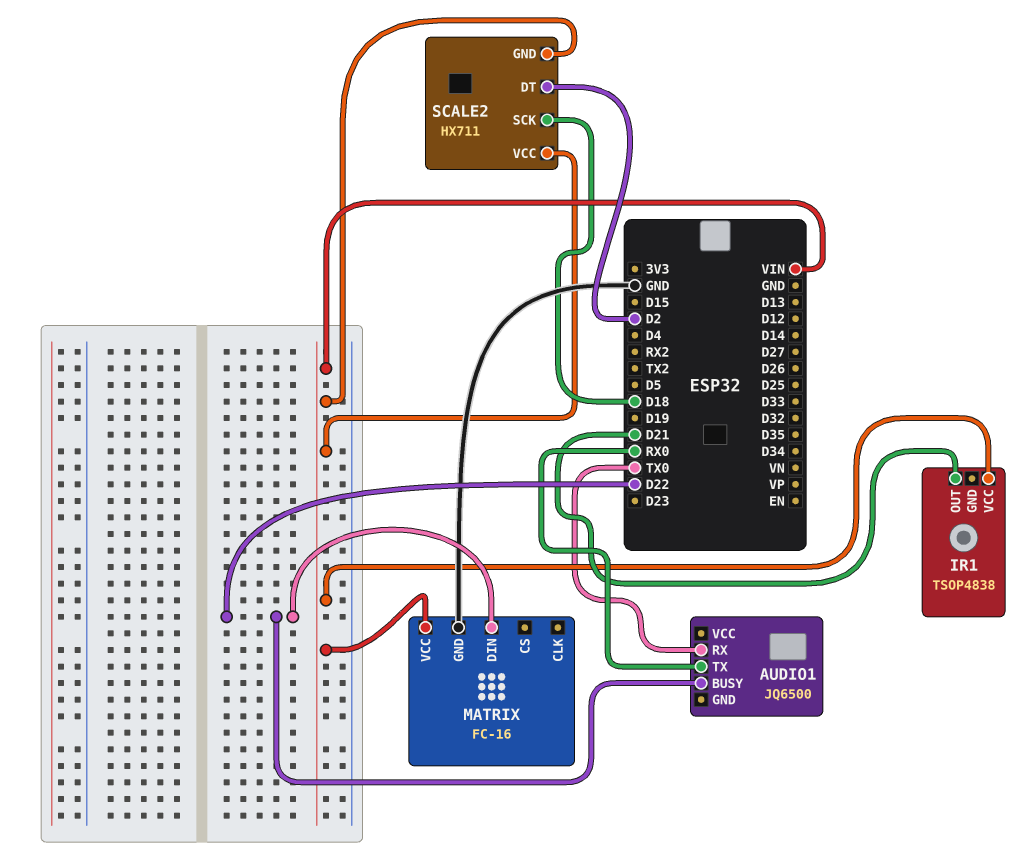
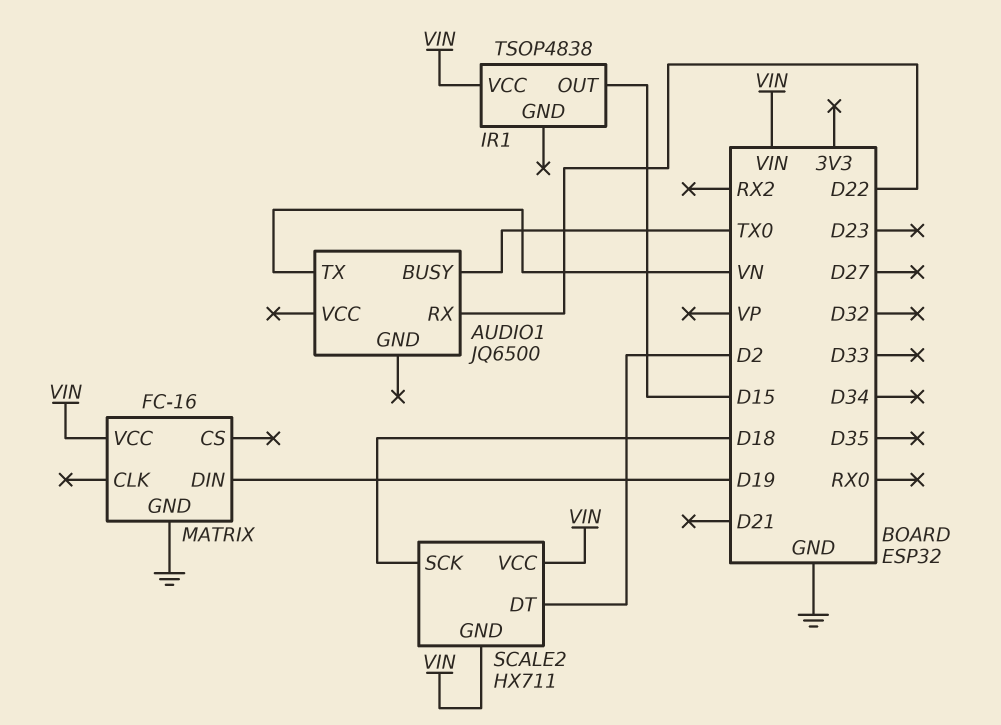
AUDIO1 pin BUSY: D22 -> TX0
AUDIO1 pin RX: TX0 -> D22
AUDIO1 pin TX: RX0 -> VN
IR1 pin OUT: D21 -> D15
MATRIX pin DIN: D22 -> D19

